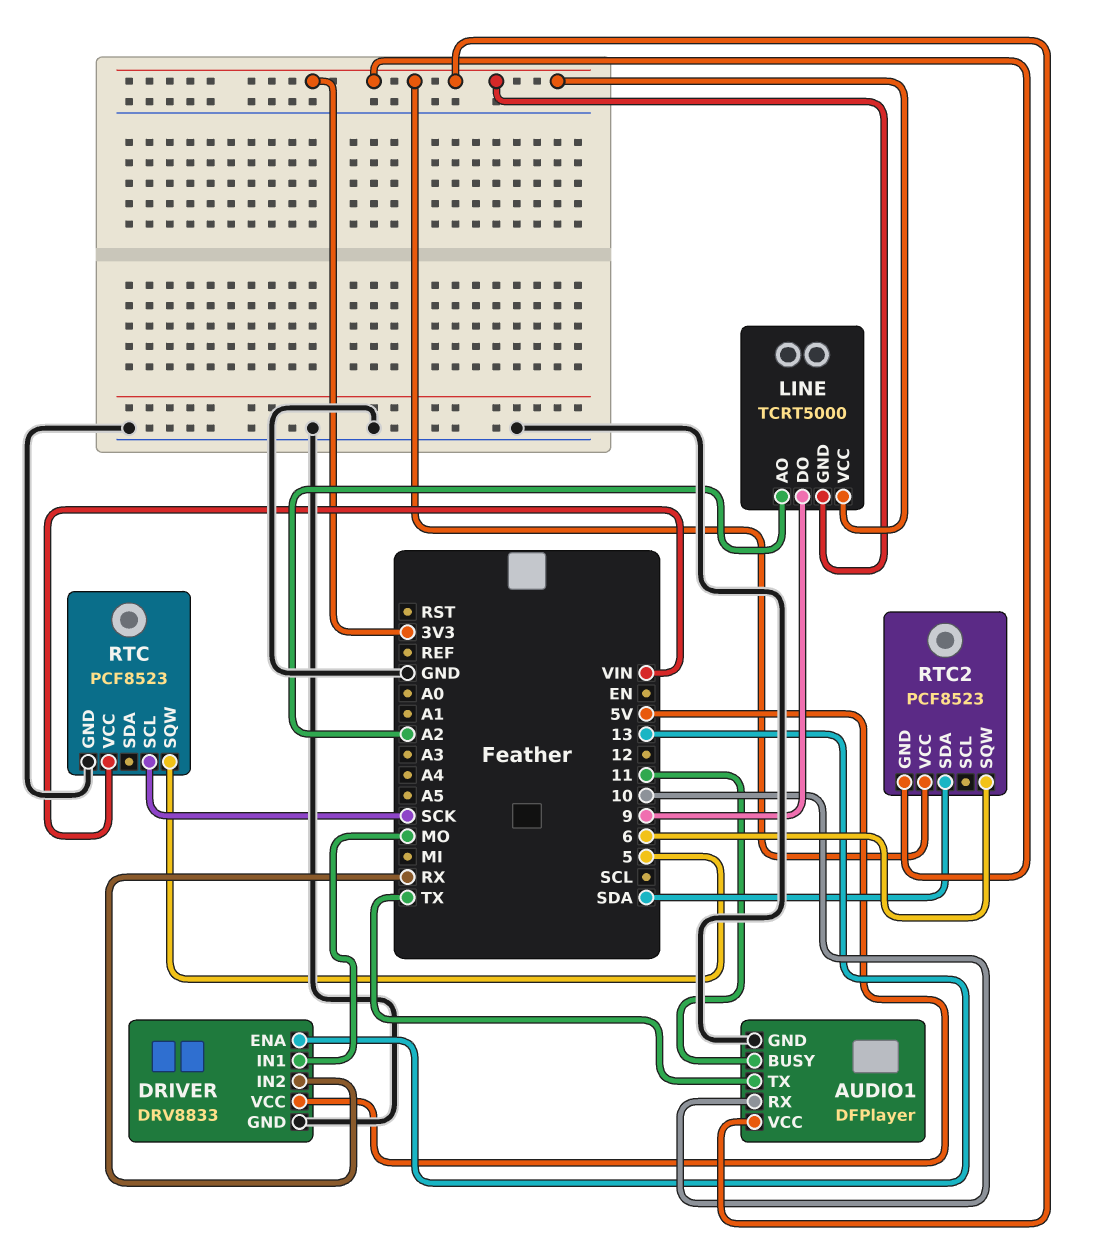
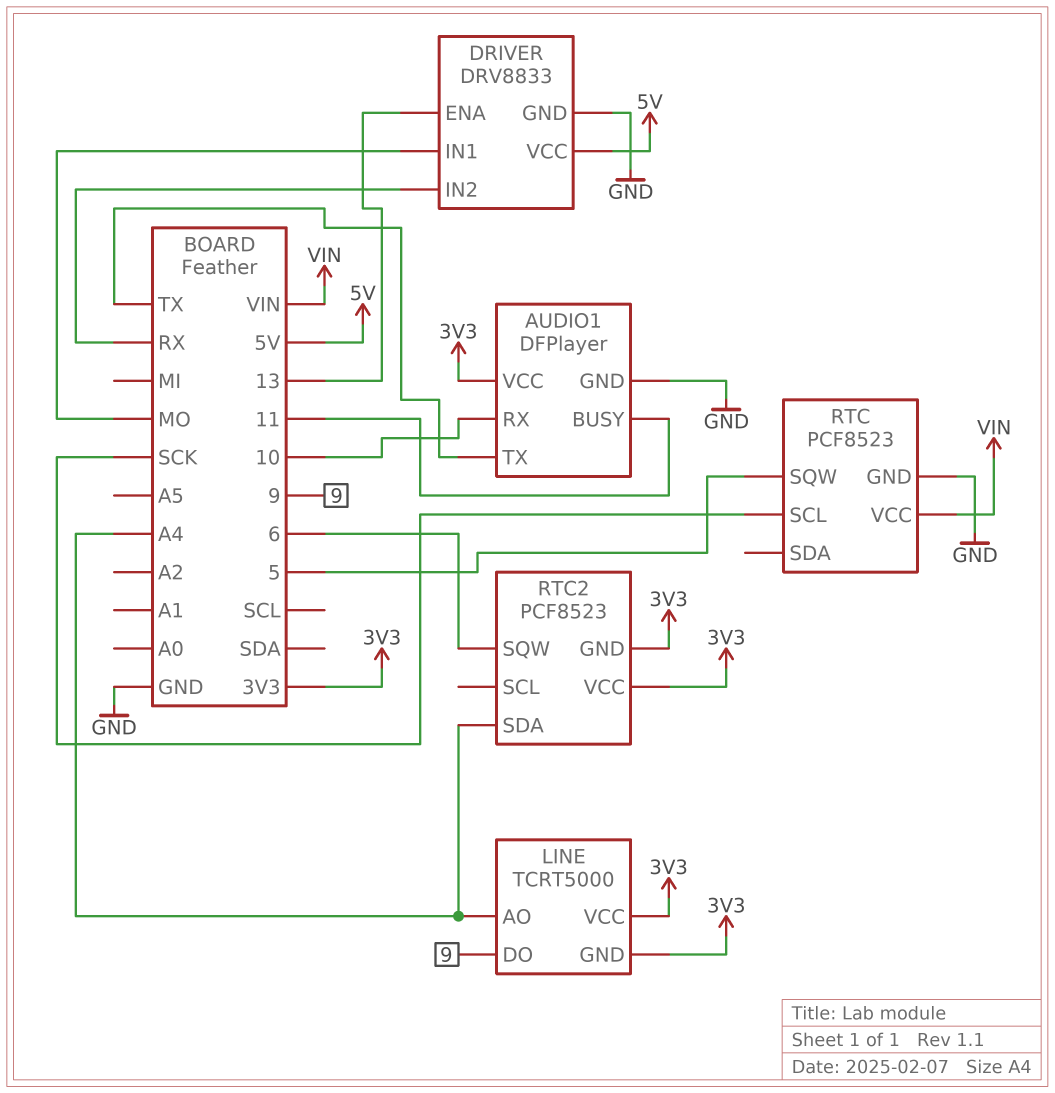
LINE pin AO: A2 -> A4
RTC2 pin SDA: SDA -> A4

